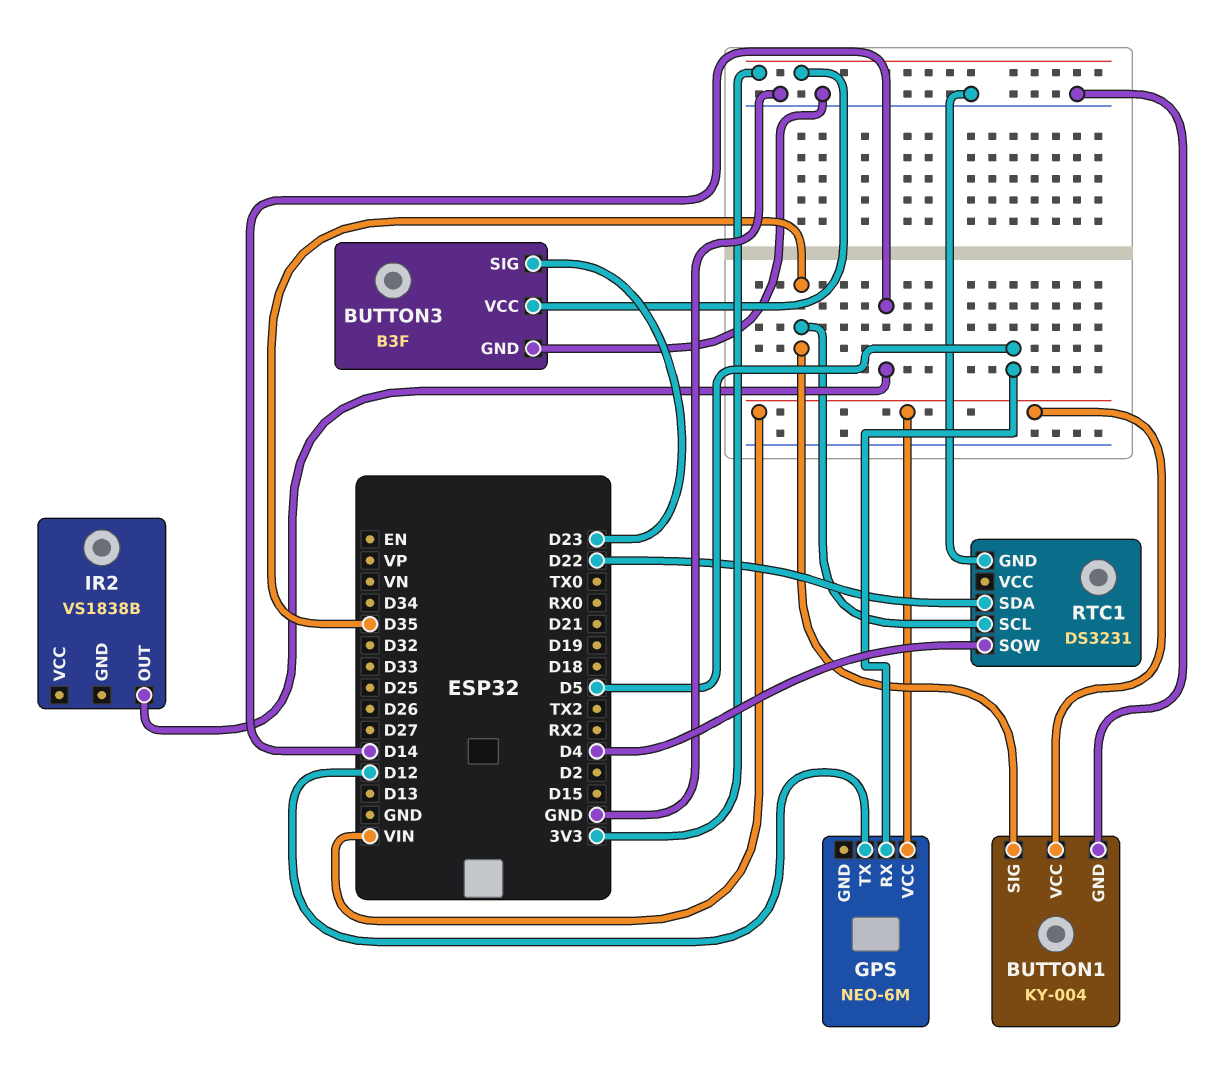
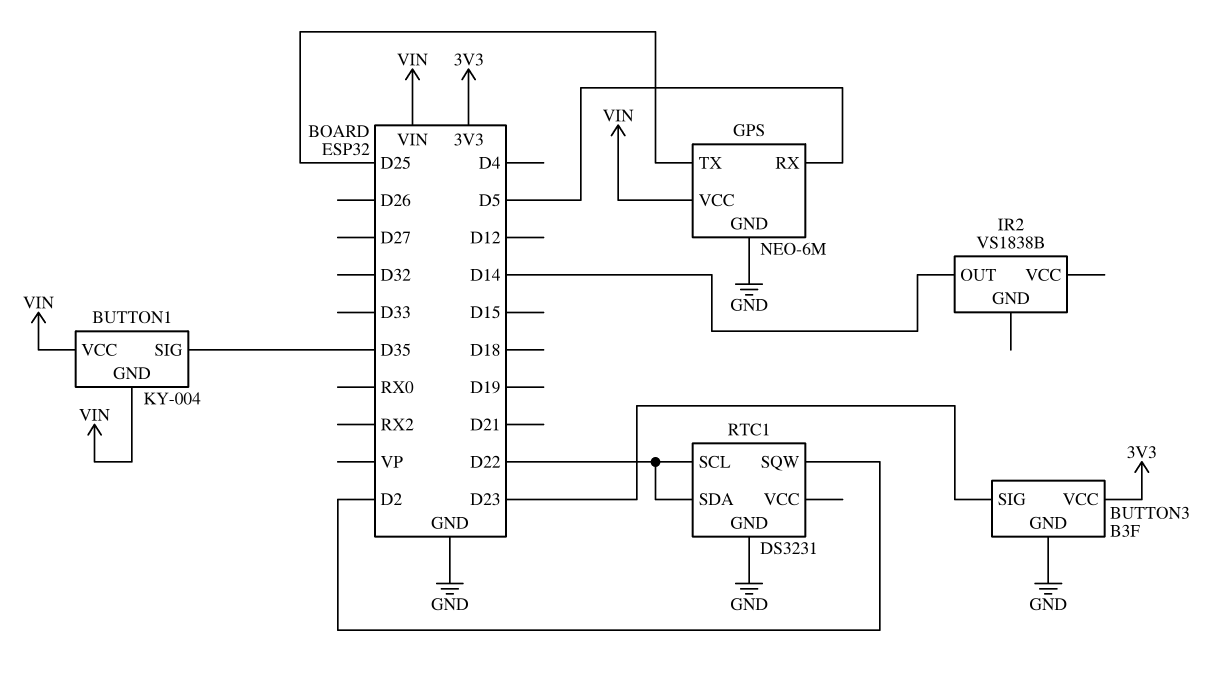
BUTTON1 pin GND: GND -> VIN
GPS pin GND: none -> GND
GPS pin TX: D12 -> D25
RTC1 pin SCL: D35 -> D22
RTC1 pin SQW: D4 -> D2

